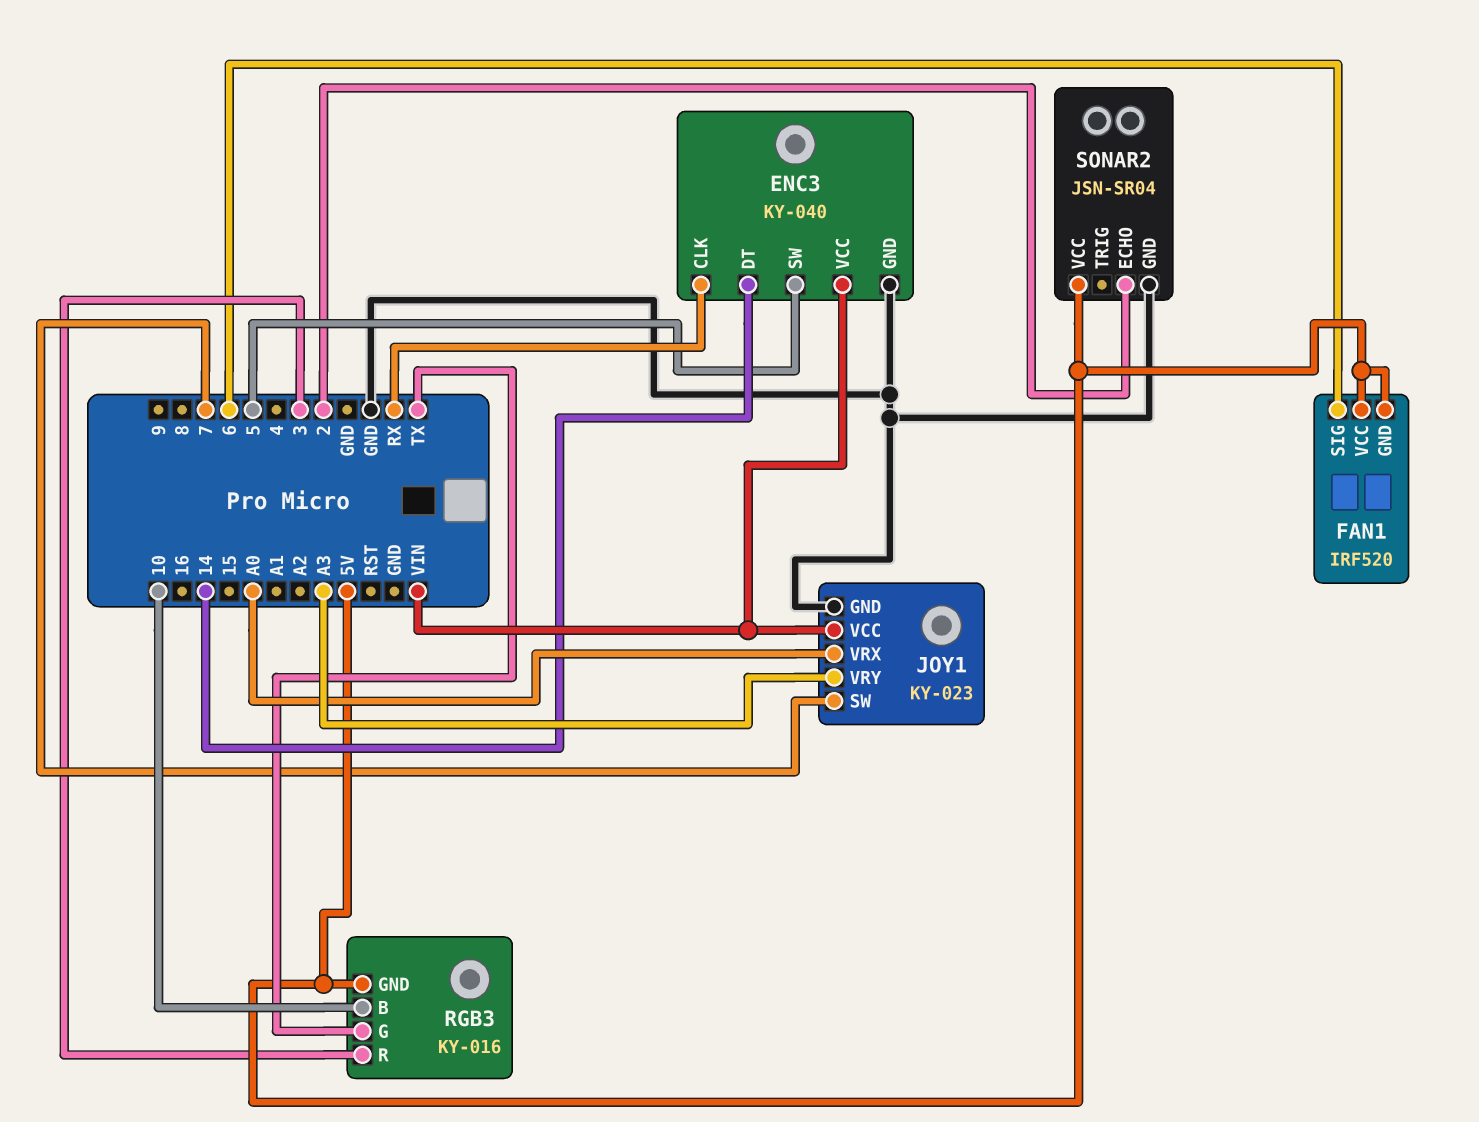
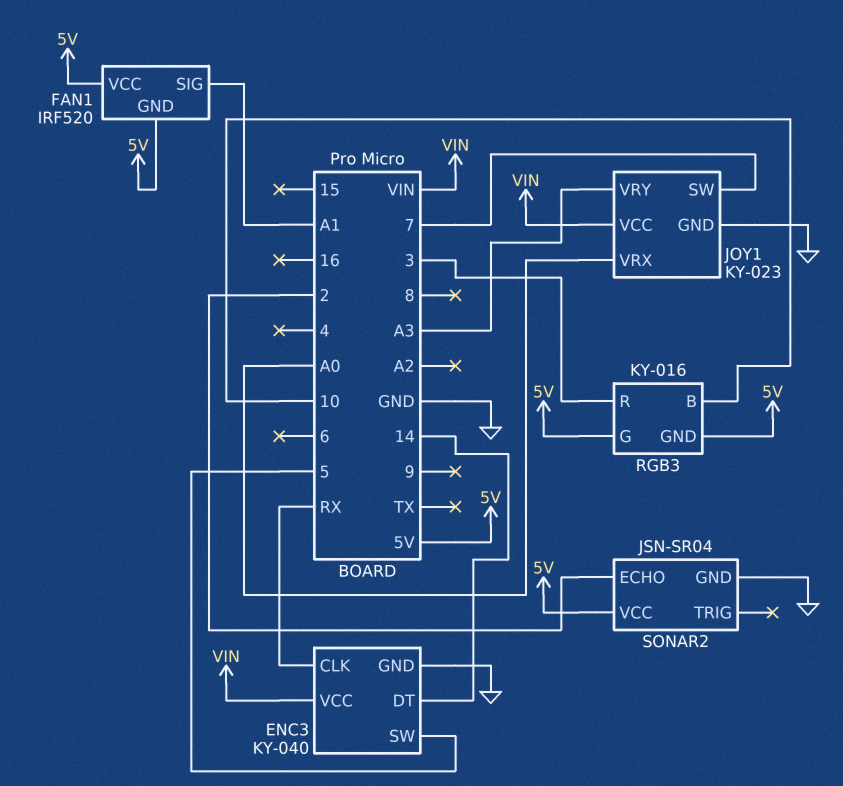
FAN1 pin SIG: 6 -> A1
RGB3 pin G: TX -> 5V

